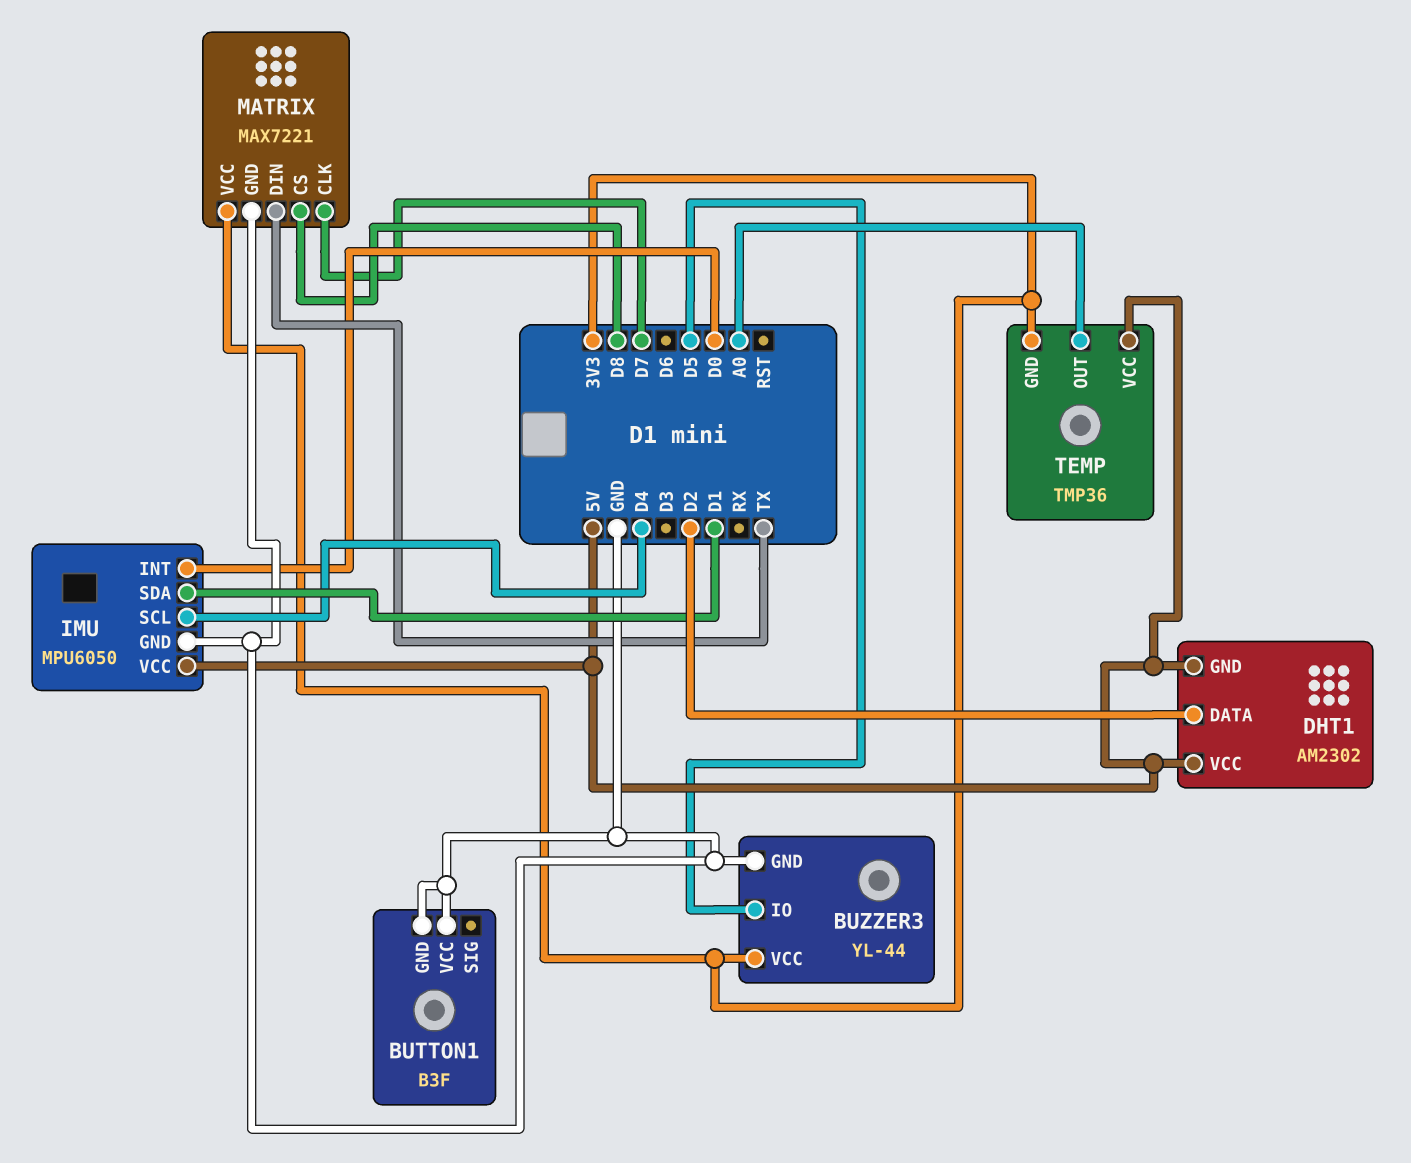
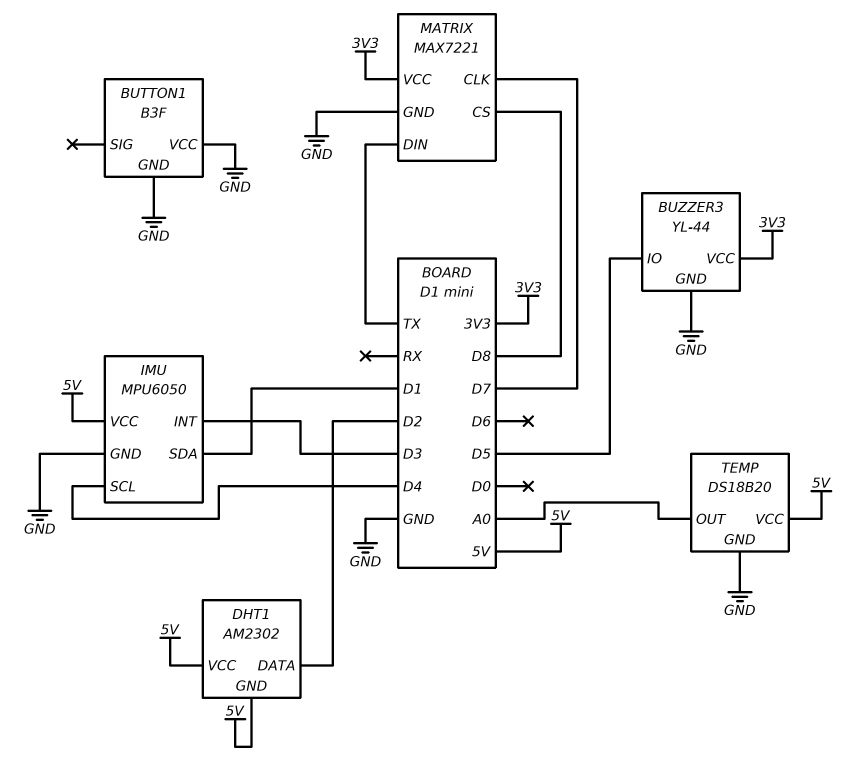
IMU pin INT: D0 -> D3
TEMP: TMP36 -> DS18B20
TEMP pin GND: 3V3 -> GND

